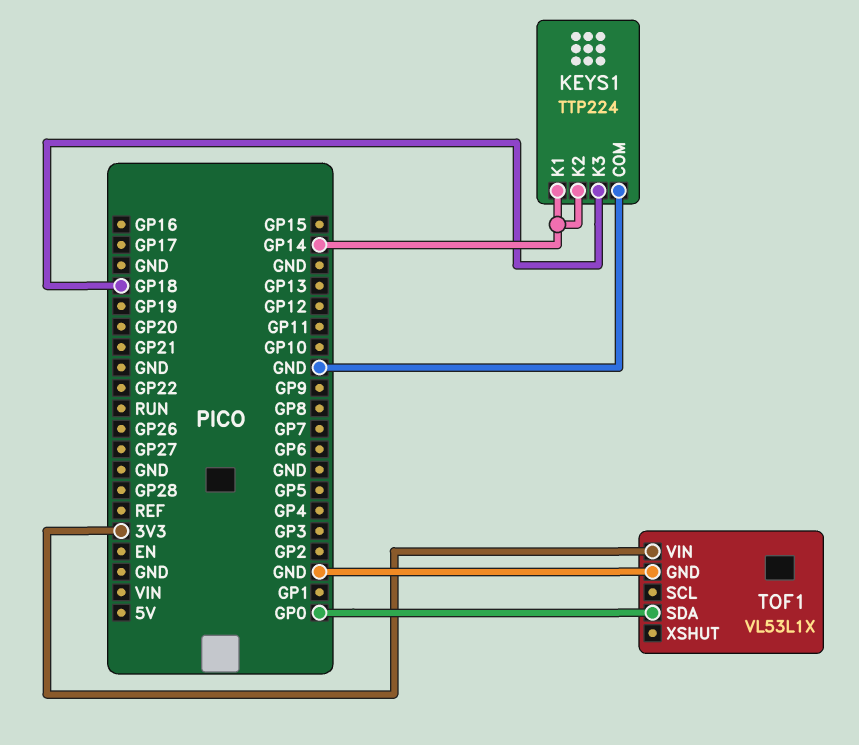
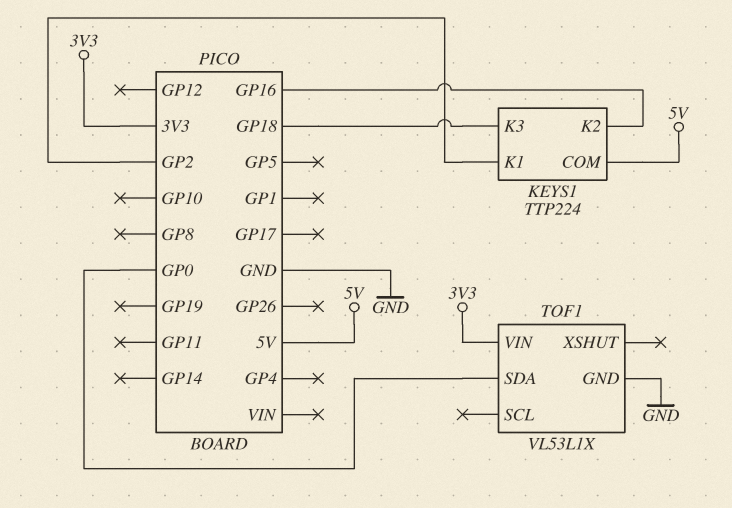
KEYS1 pin COM: GND -> 5V
KEYS1 pin K1: GP14 -> GP2
KEYS1 pin K2: GP14 -> GP16

